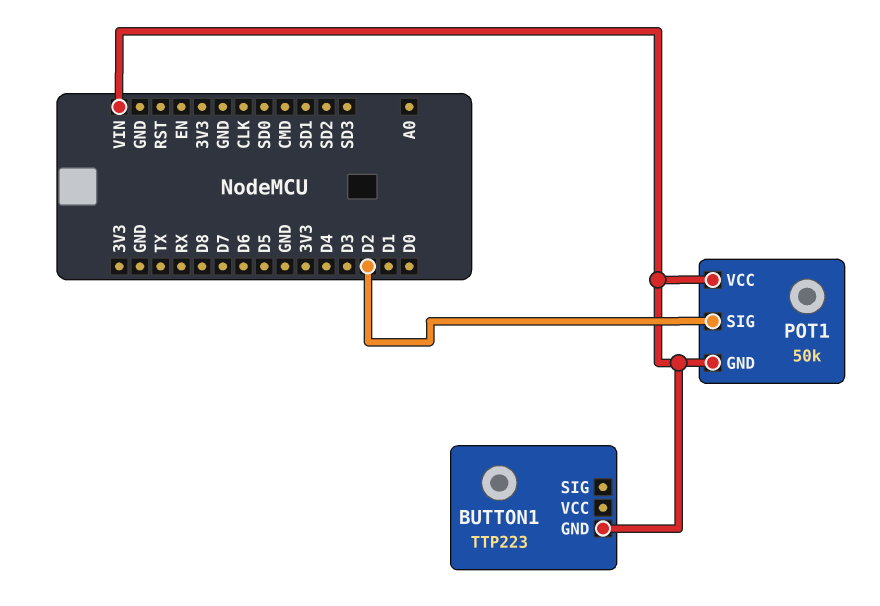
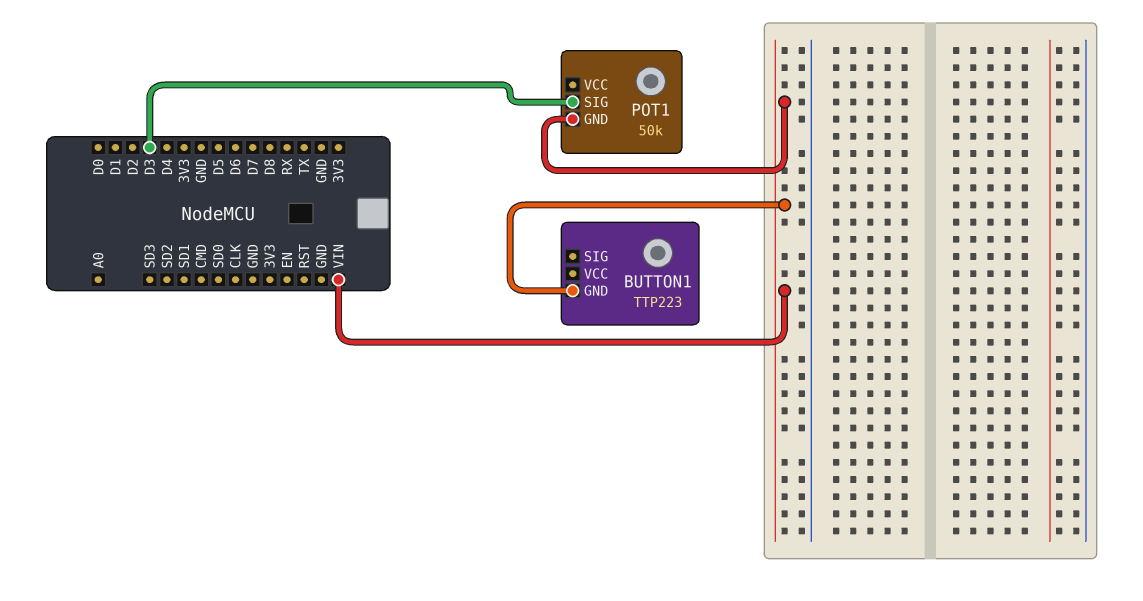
POT1 pin SIG: D2 -> D3
POT1 pin VCC: VIN -> none

